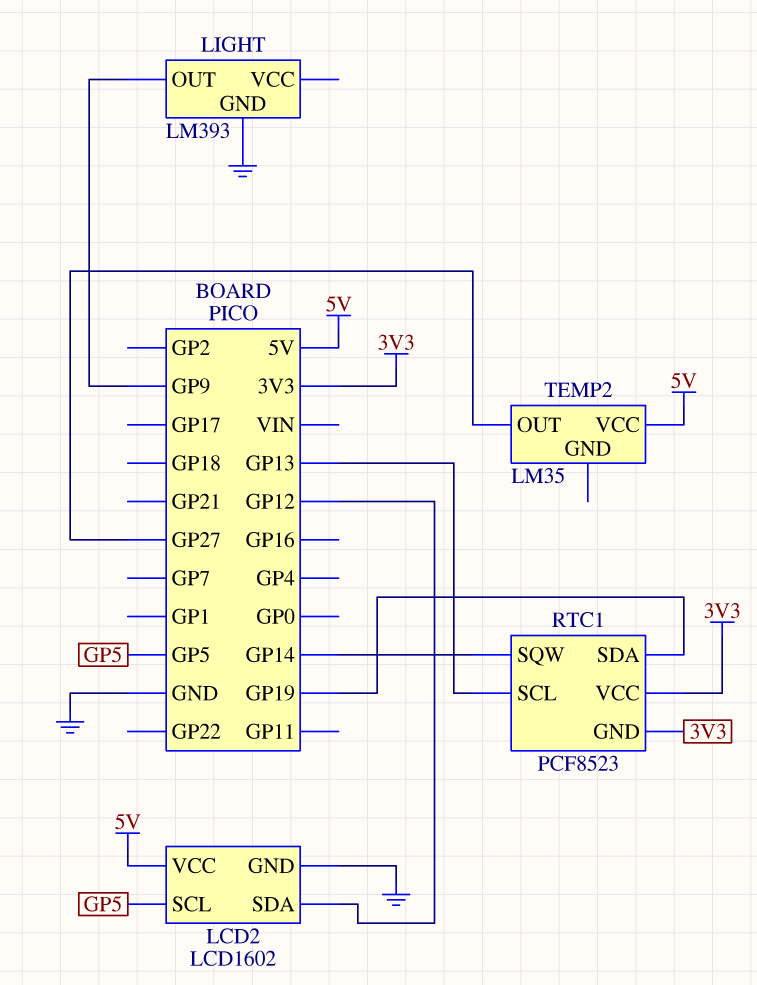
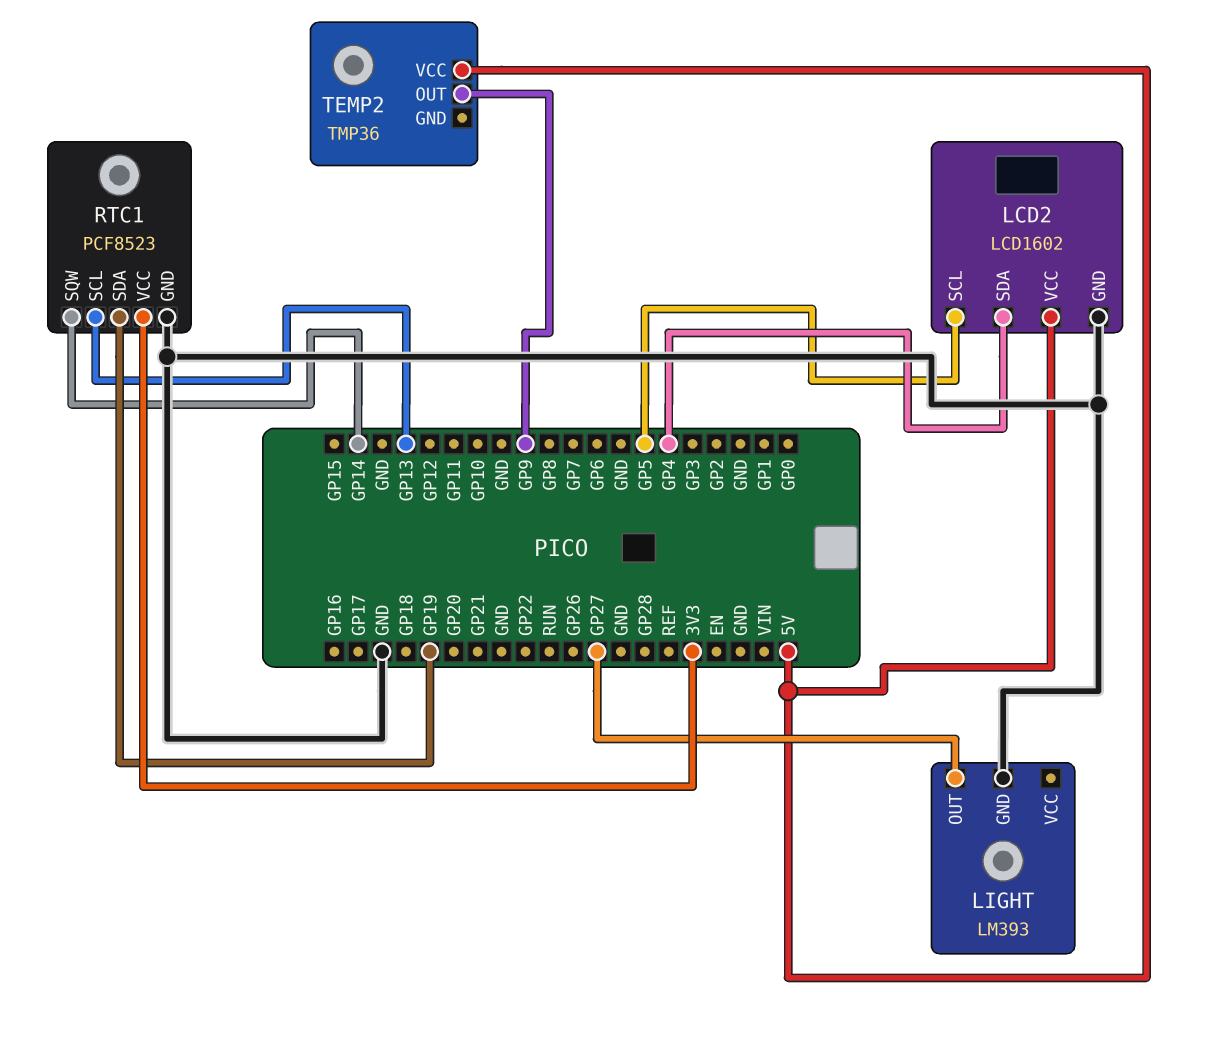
LCD2 pin SDA: GP12 -> GP4
LIGHT pin OUT: GP9 -> GP27
RTC1 pin GND: 3V3 -> GND
TEMP2: LM35 -> TMP36
TEMP2 pin OUT: GP27 -> GP9

